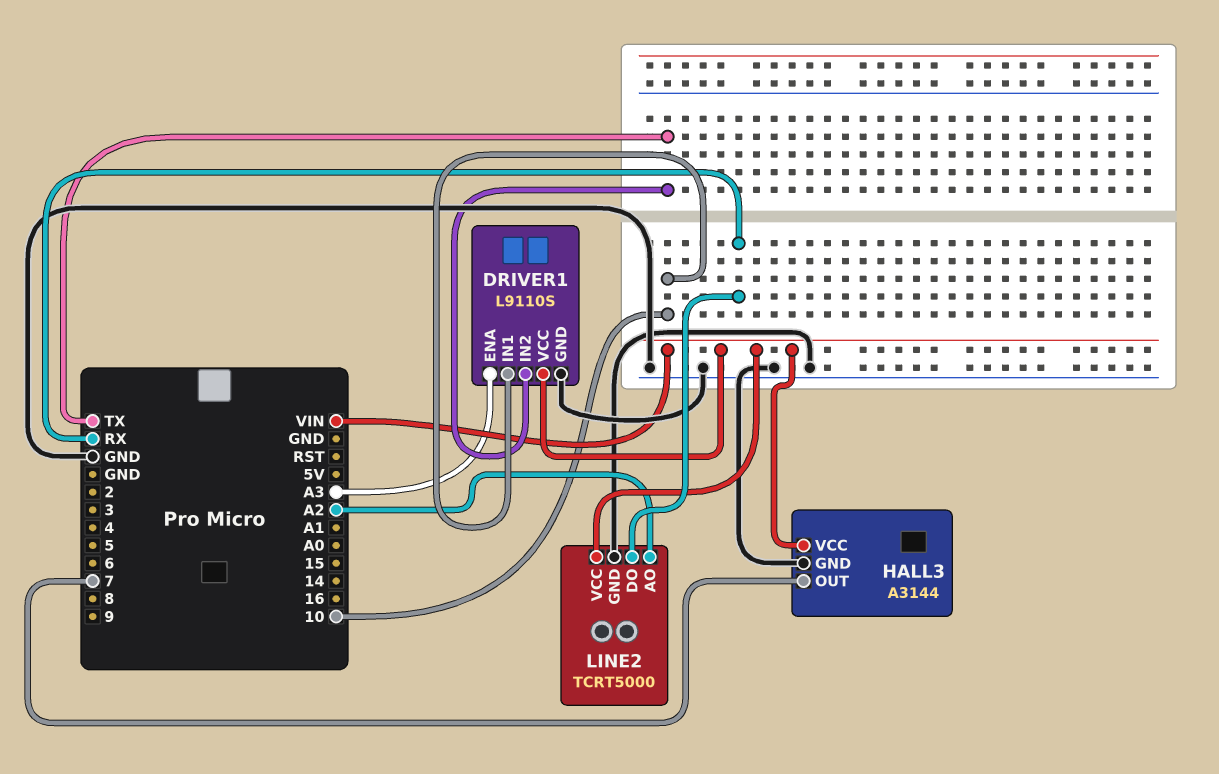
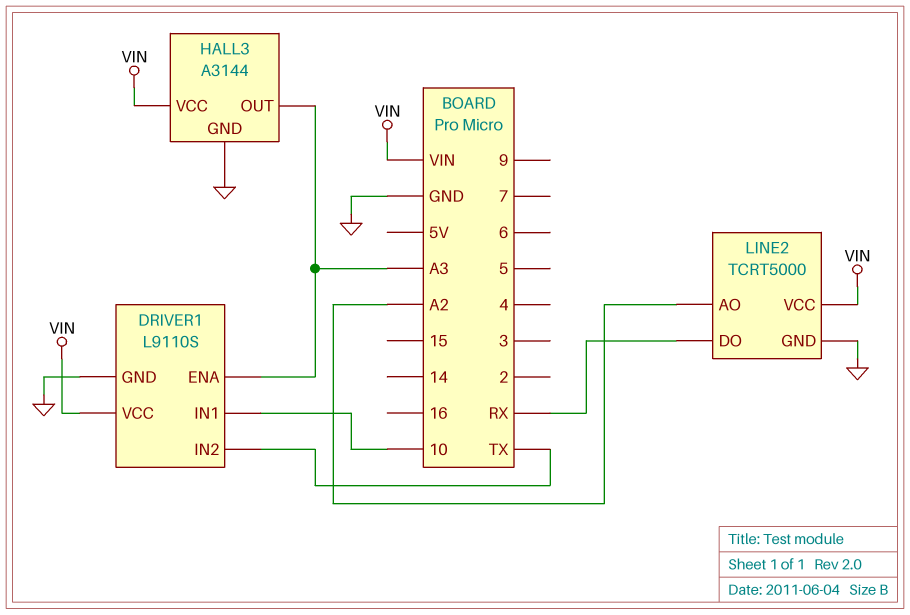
HALL3 pin OUT: 7 -> A3

